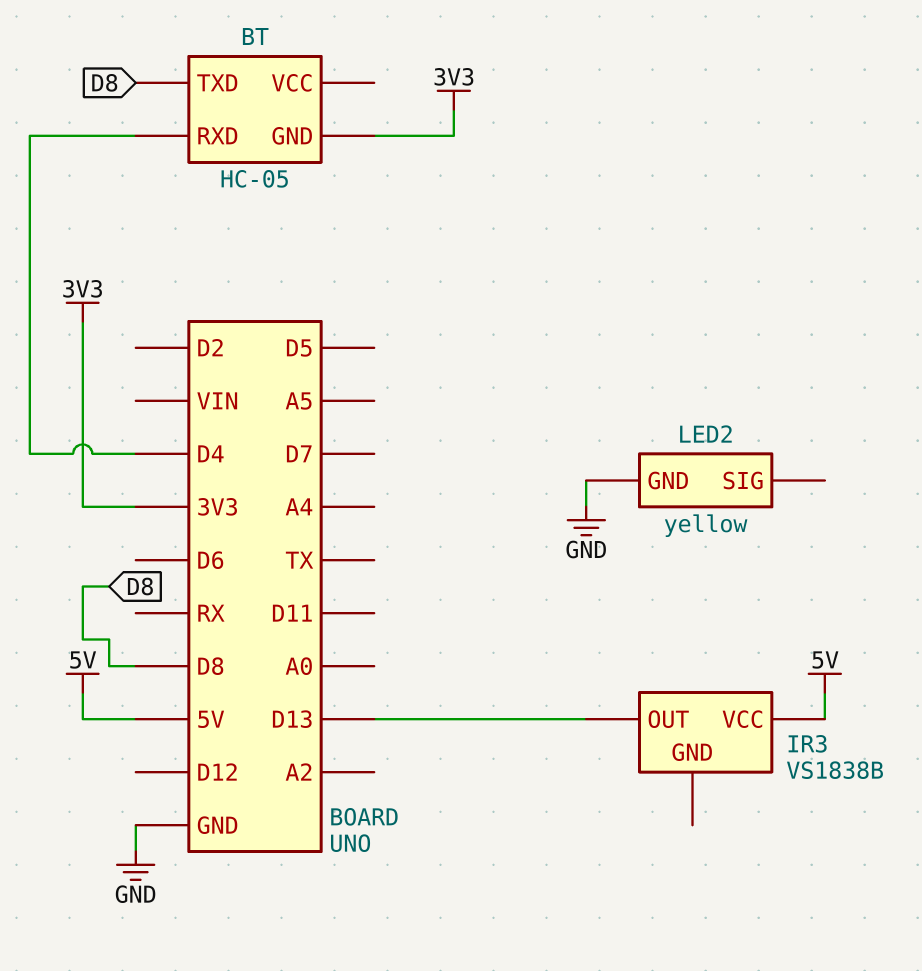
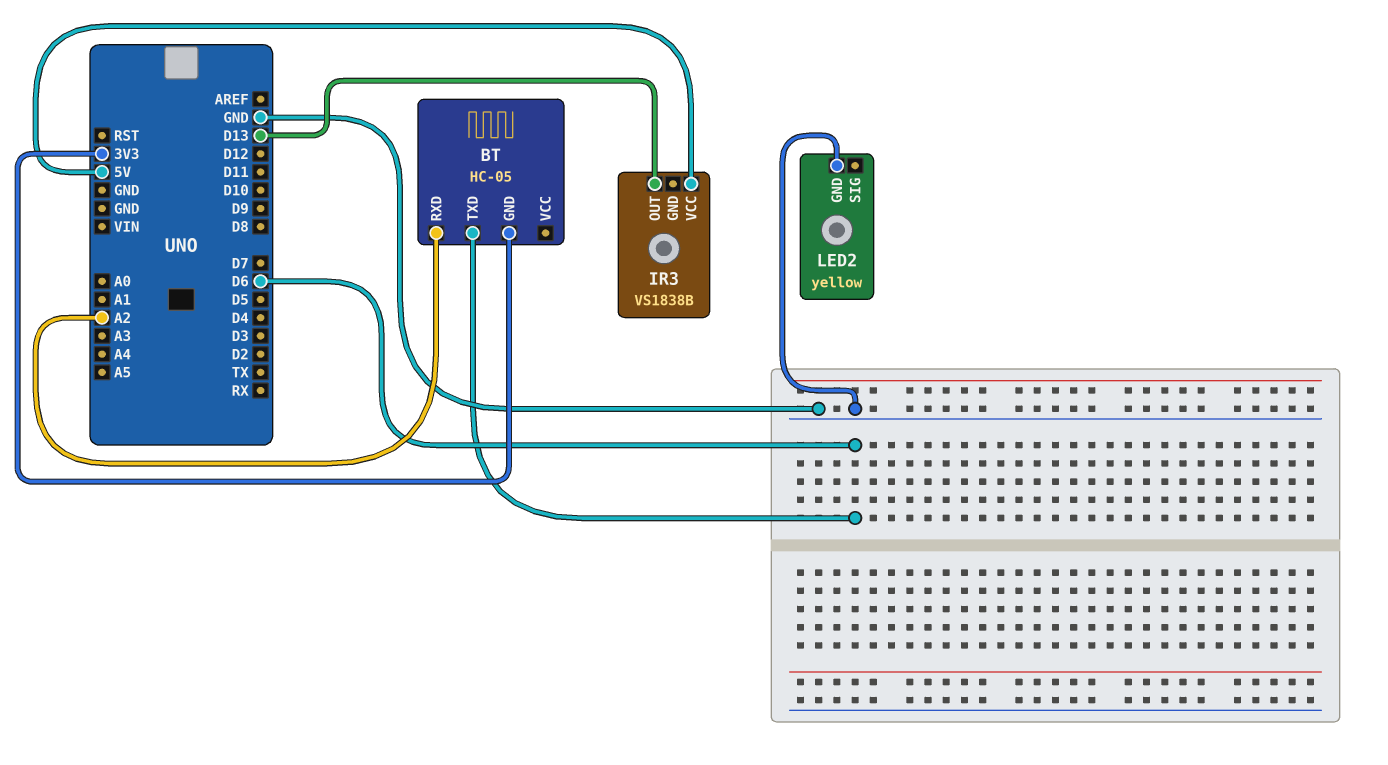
BT pin RXD: D4 -> A2
BT pin TXD: D8 -> D6

